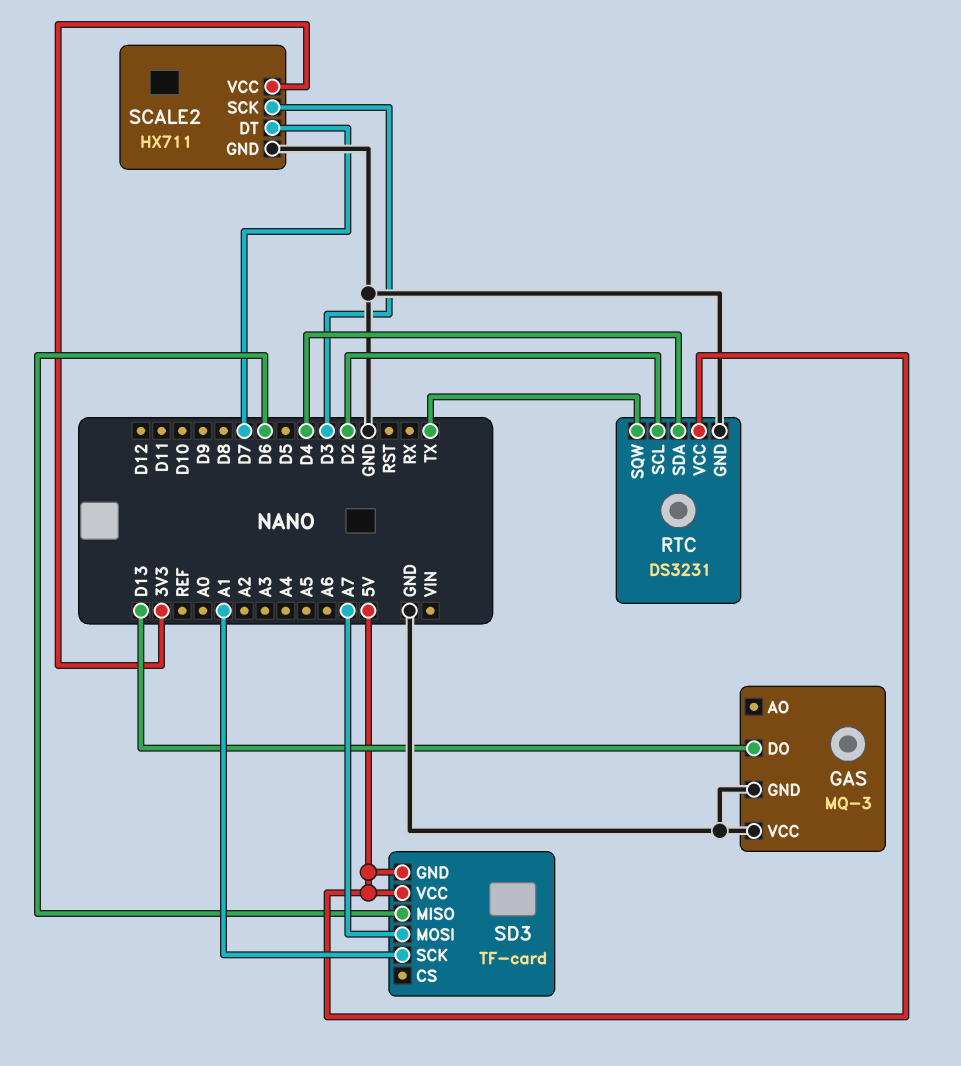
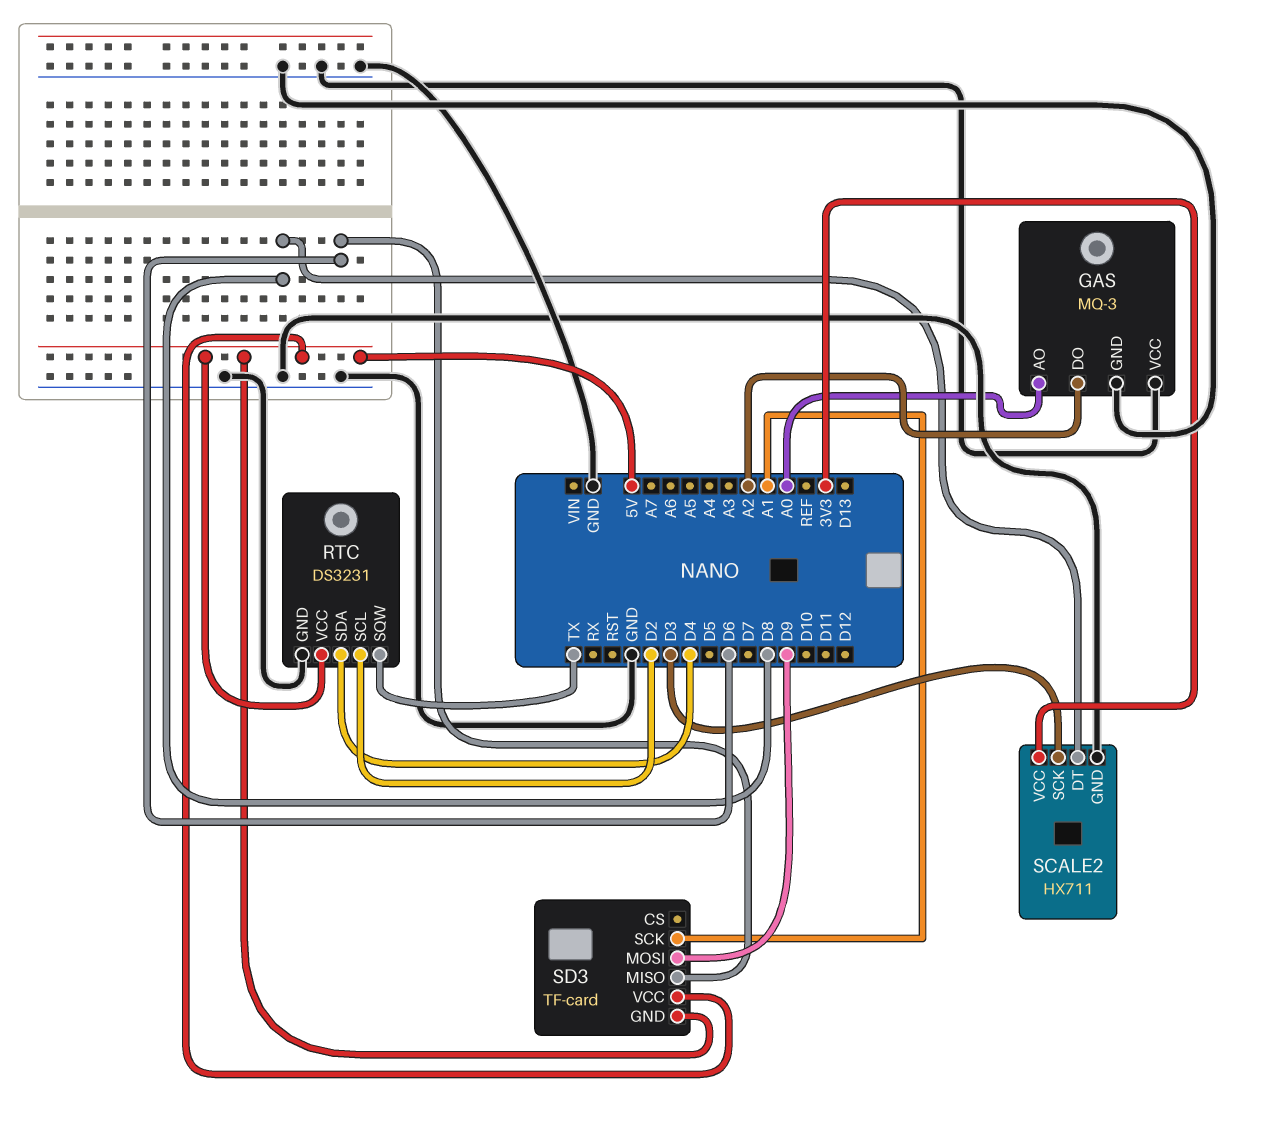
GAS pin AO: none -> A0
GAS pin DO: D13 -> A2
SCALE2 pin DT: D7 -> D8
SD3 pin MOSI: A7 -> D9

